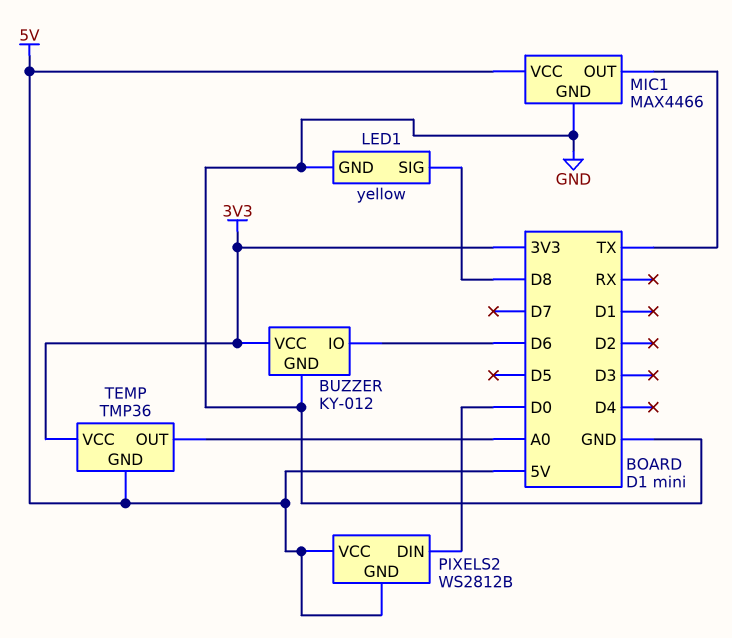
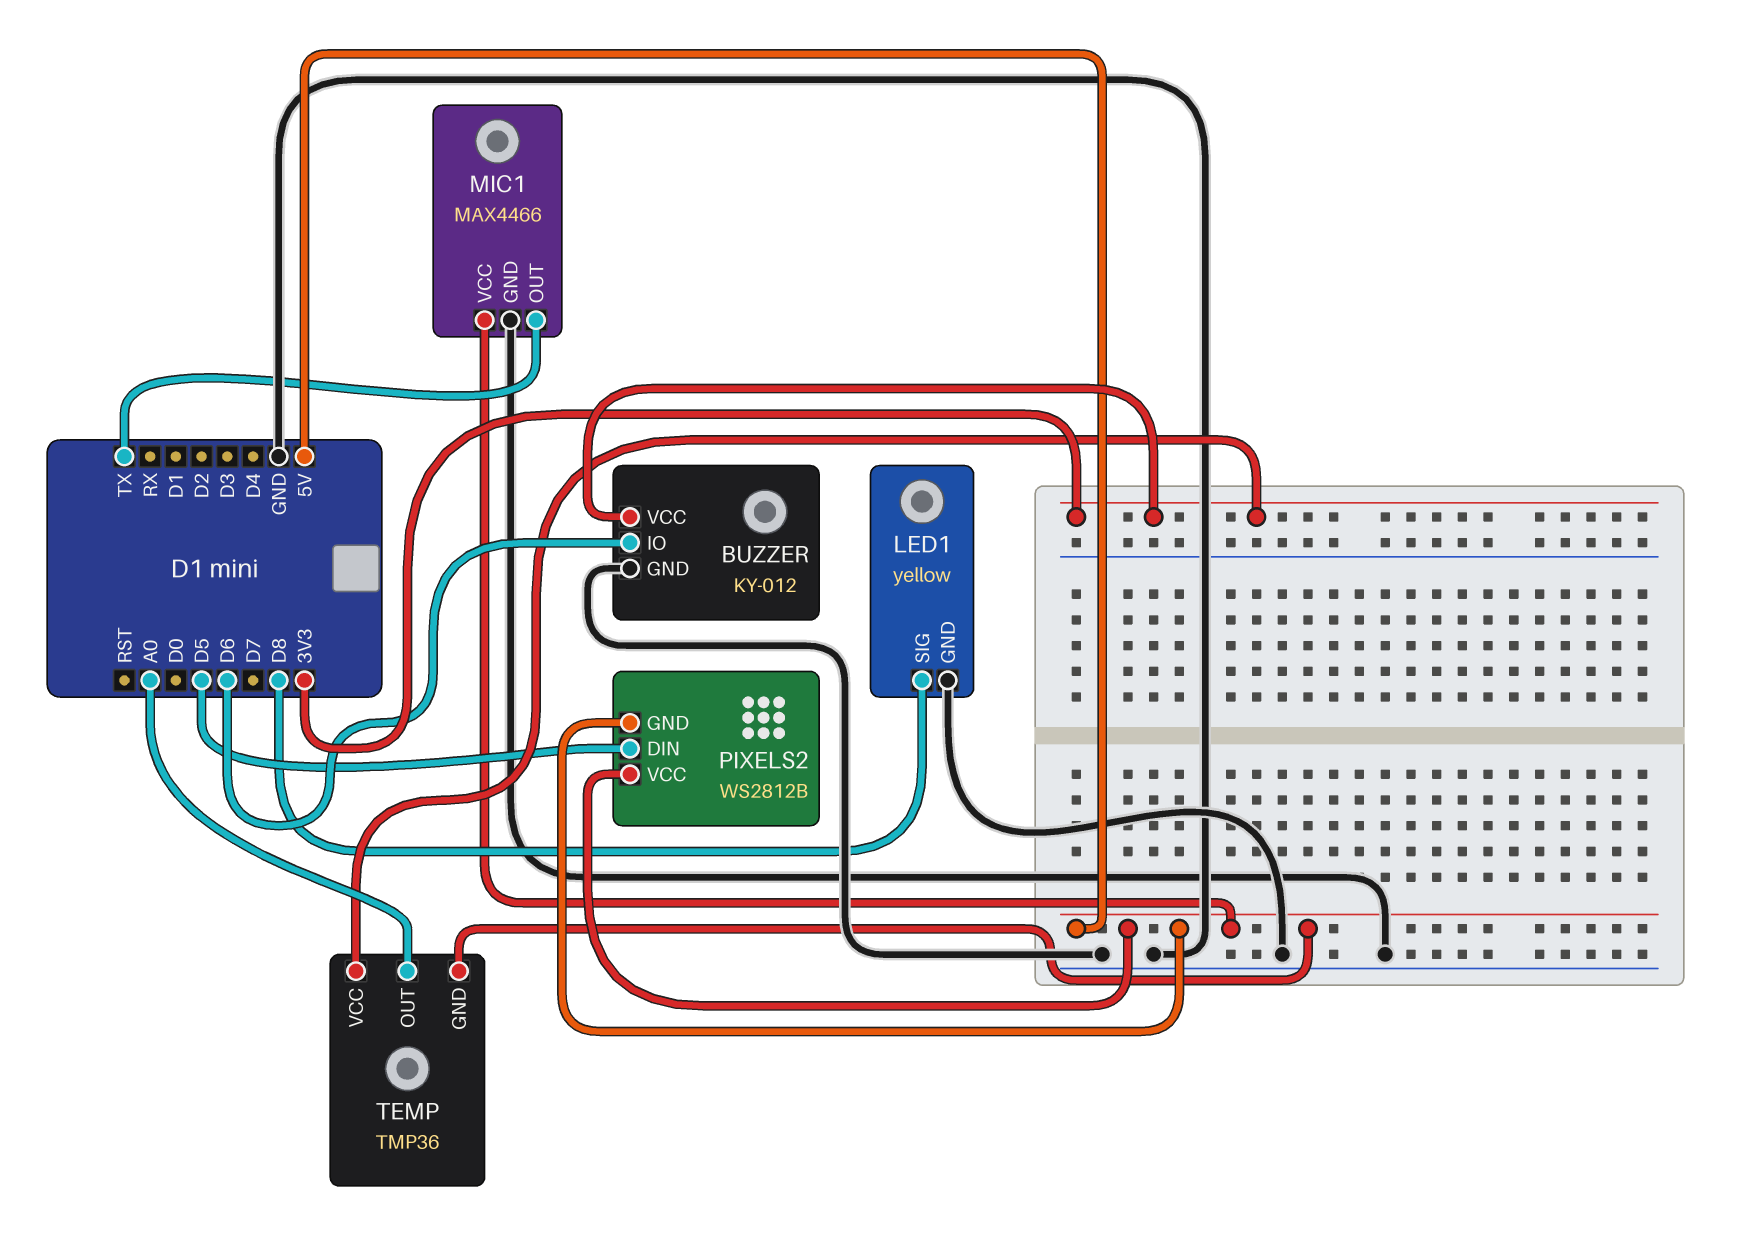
PIXELS2 pin DIN: D0 -> D5

